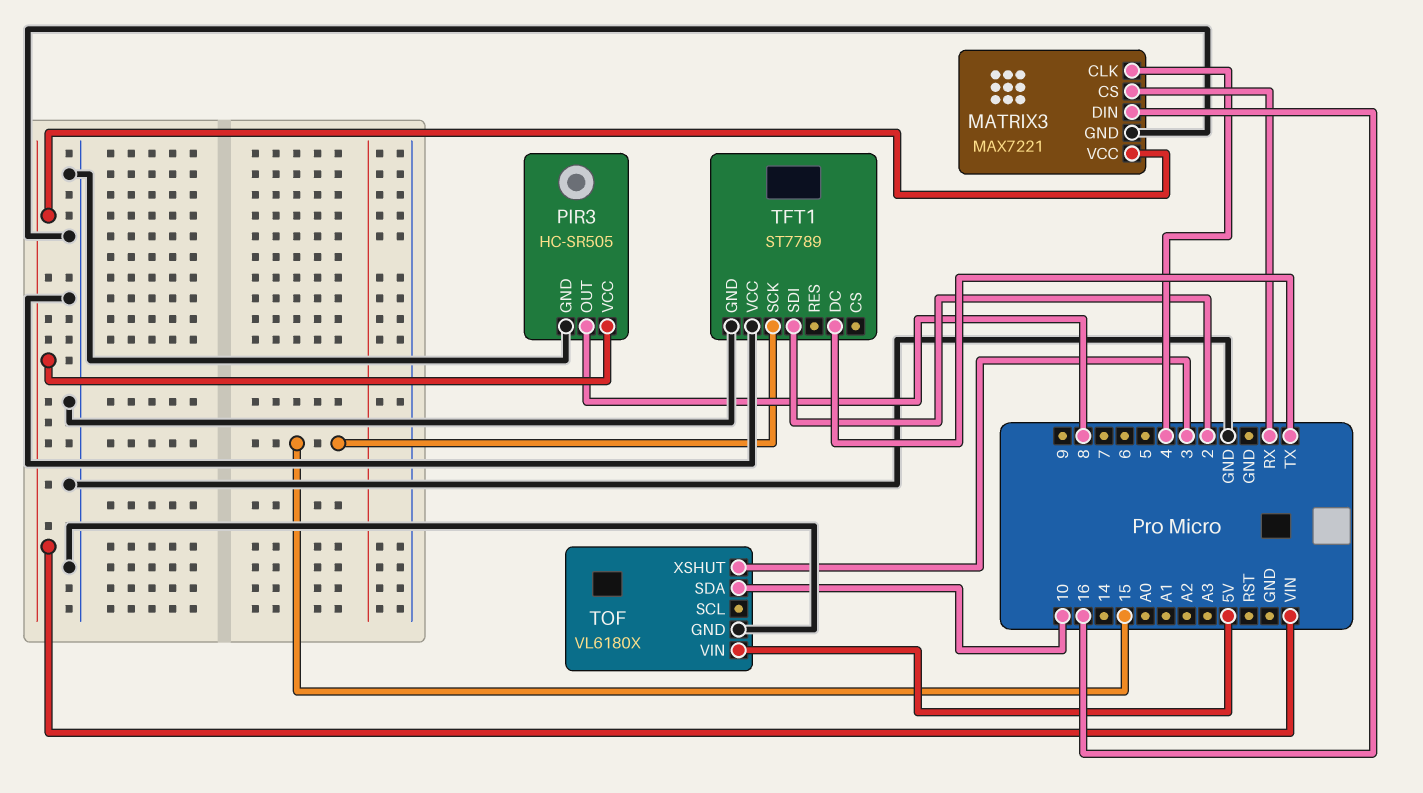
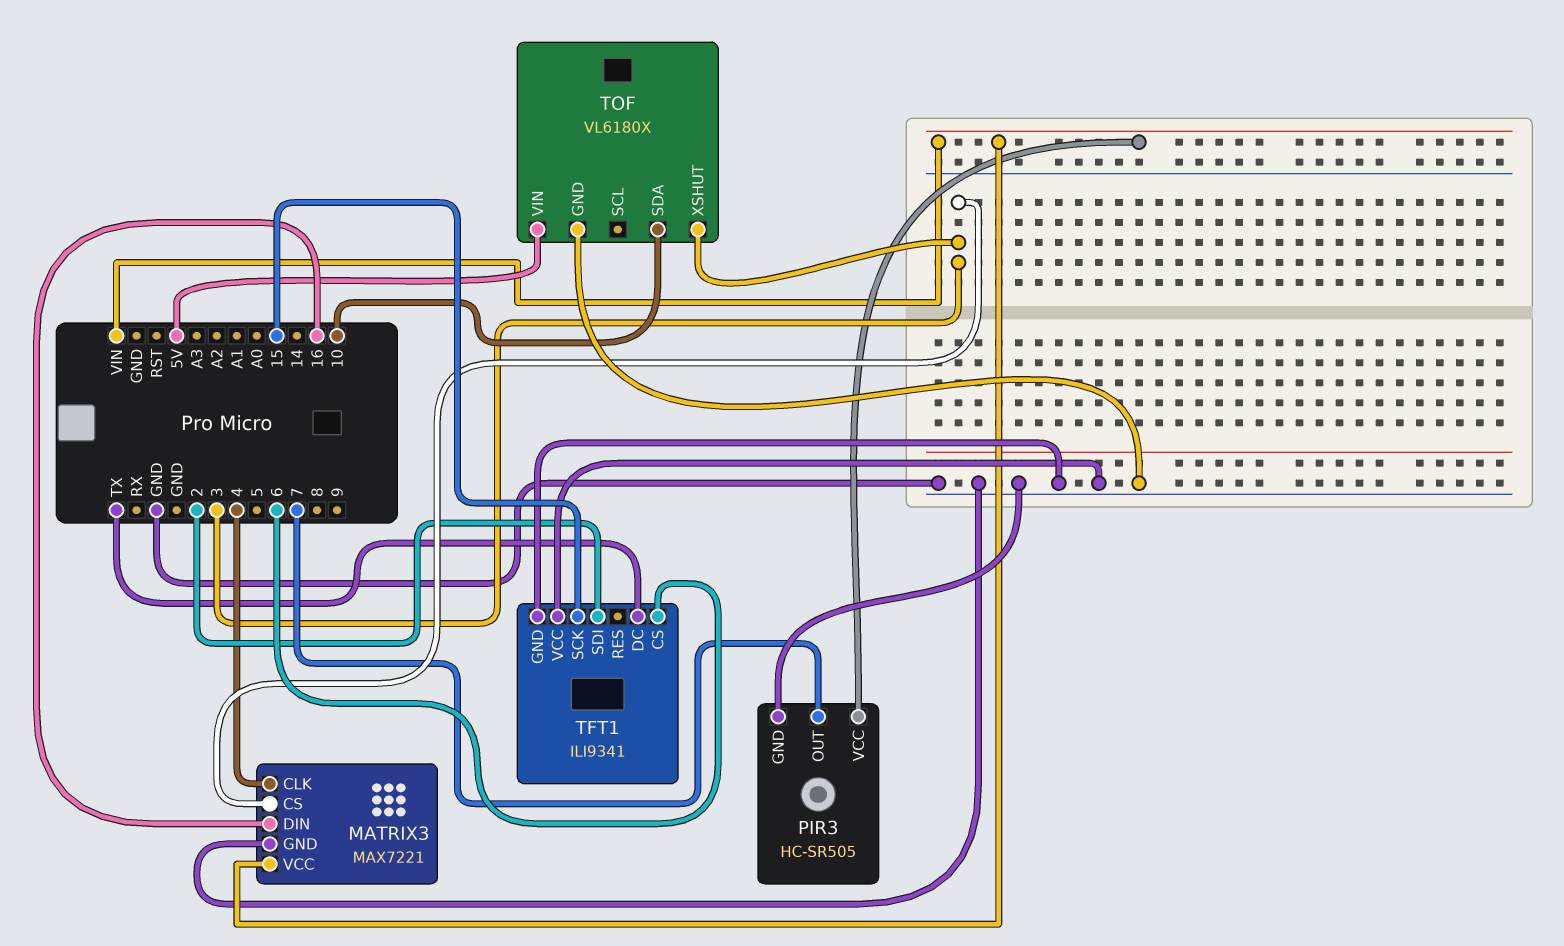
MATRIX3 pin CS: RX -> 3
PIR3 pin OUT: 8 -> 7
TFT1: ST7789 -> ILI9341
TFT1 pin CS: none -> 6

